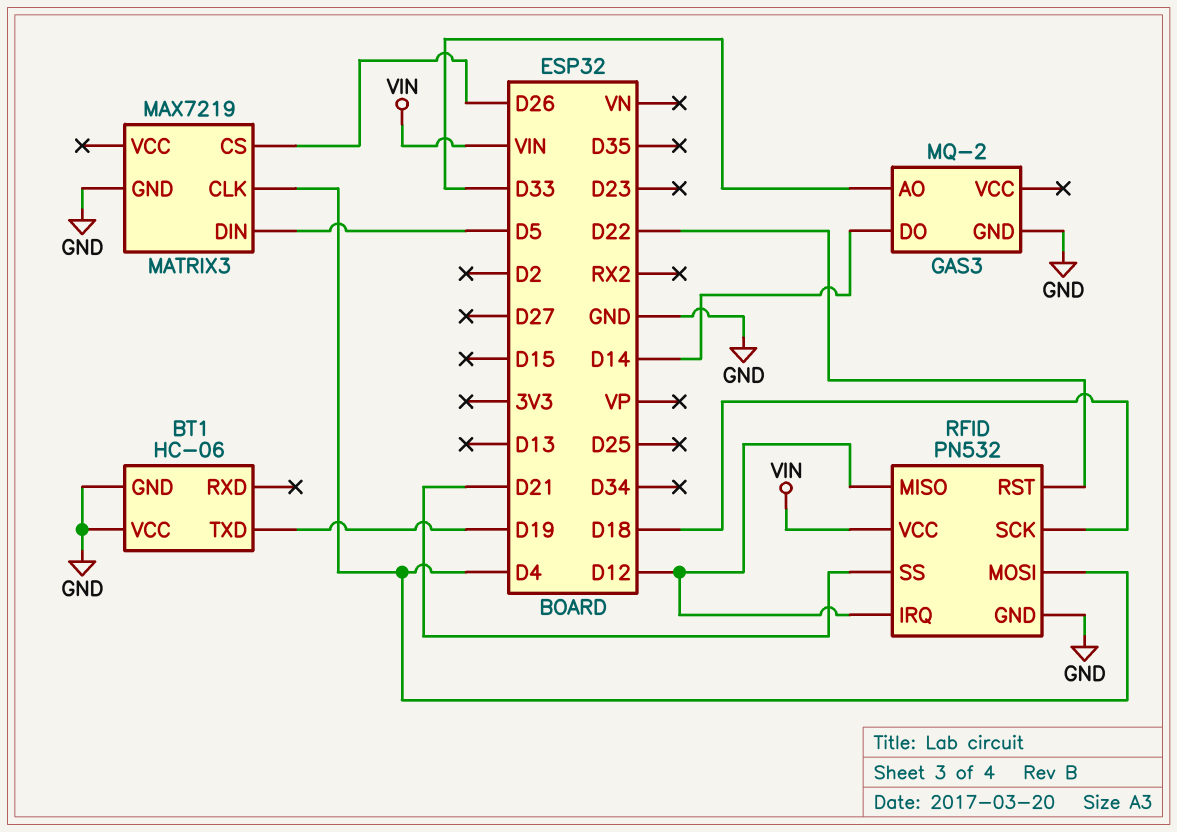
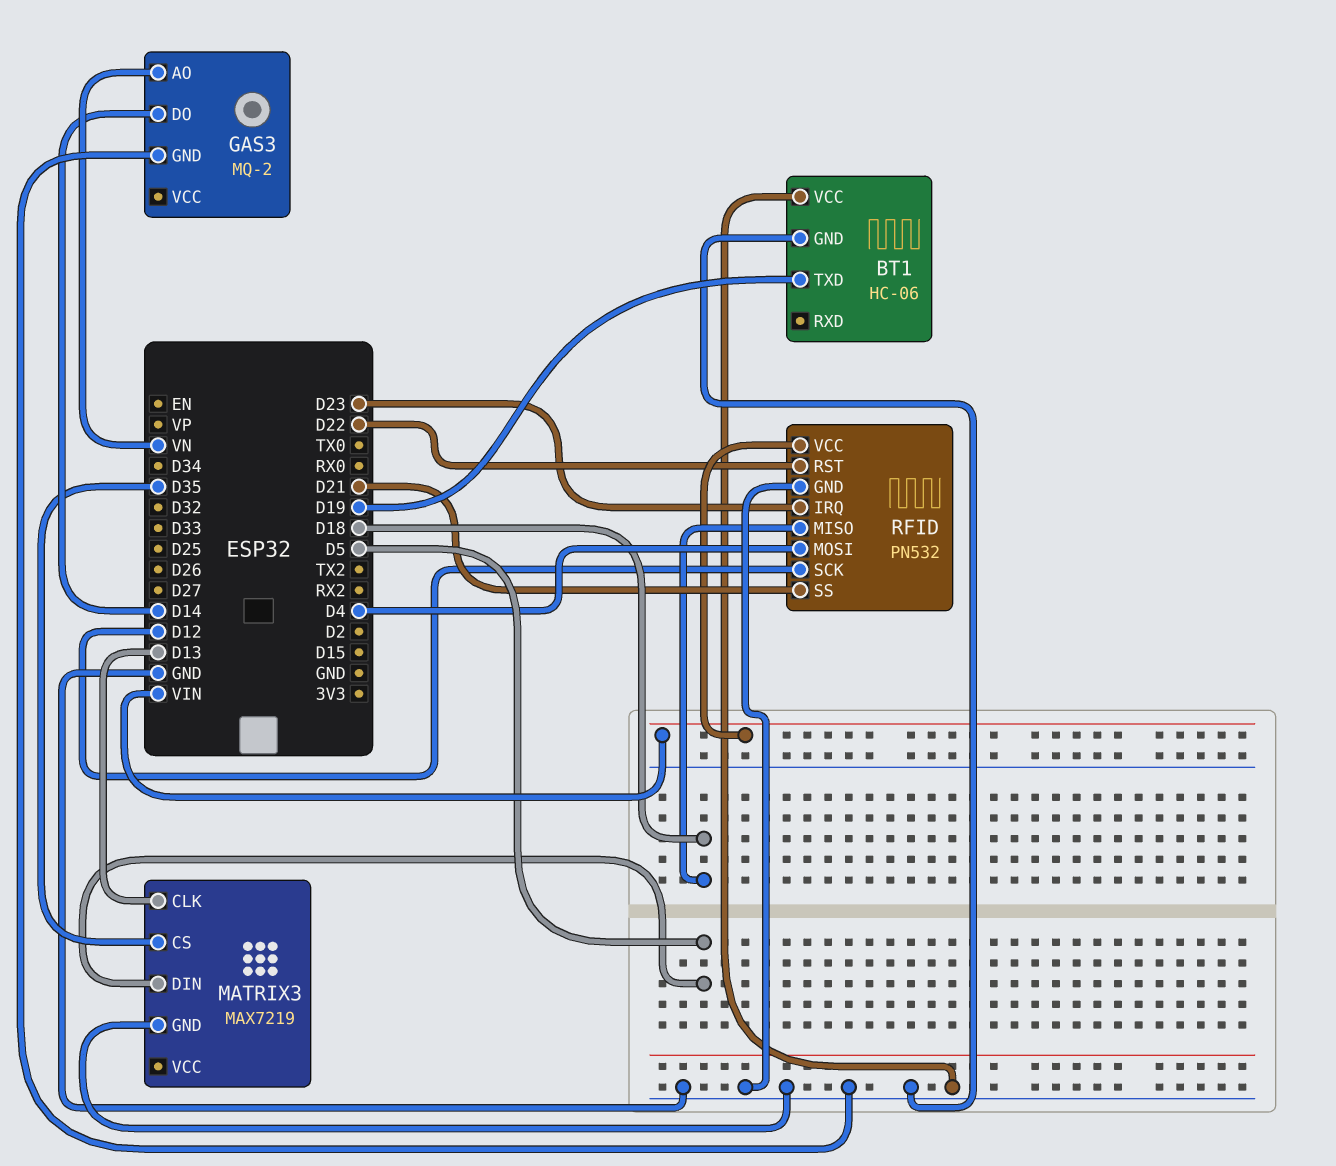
GAS3 pin AO: D33 -> VN
MATRIX3 pin CLK: D4 -> D13
MATRIX3 pin CS: D26 -> D35
RFID pin IRQ: D12 -> D23
RFID pin MISO: D12 -> D18
RFID pin SCK: D18 -> D12

